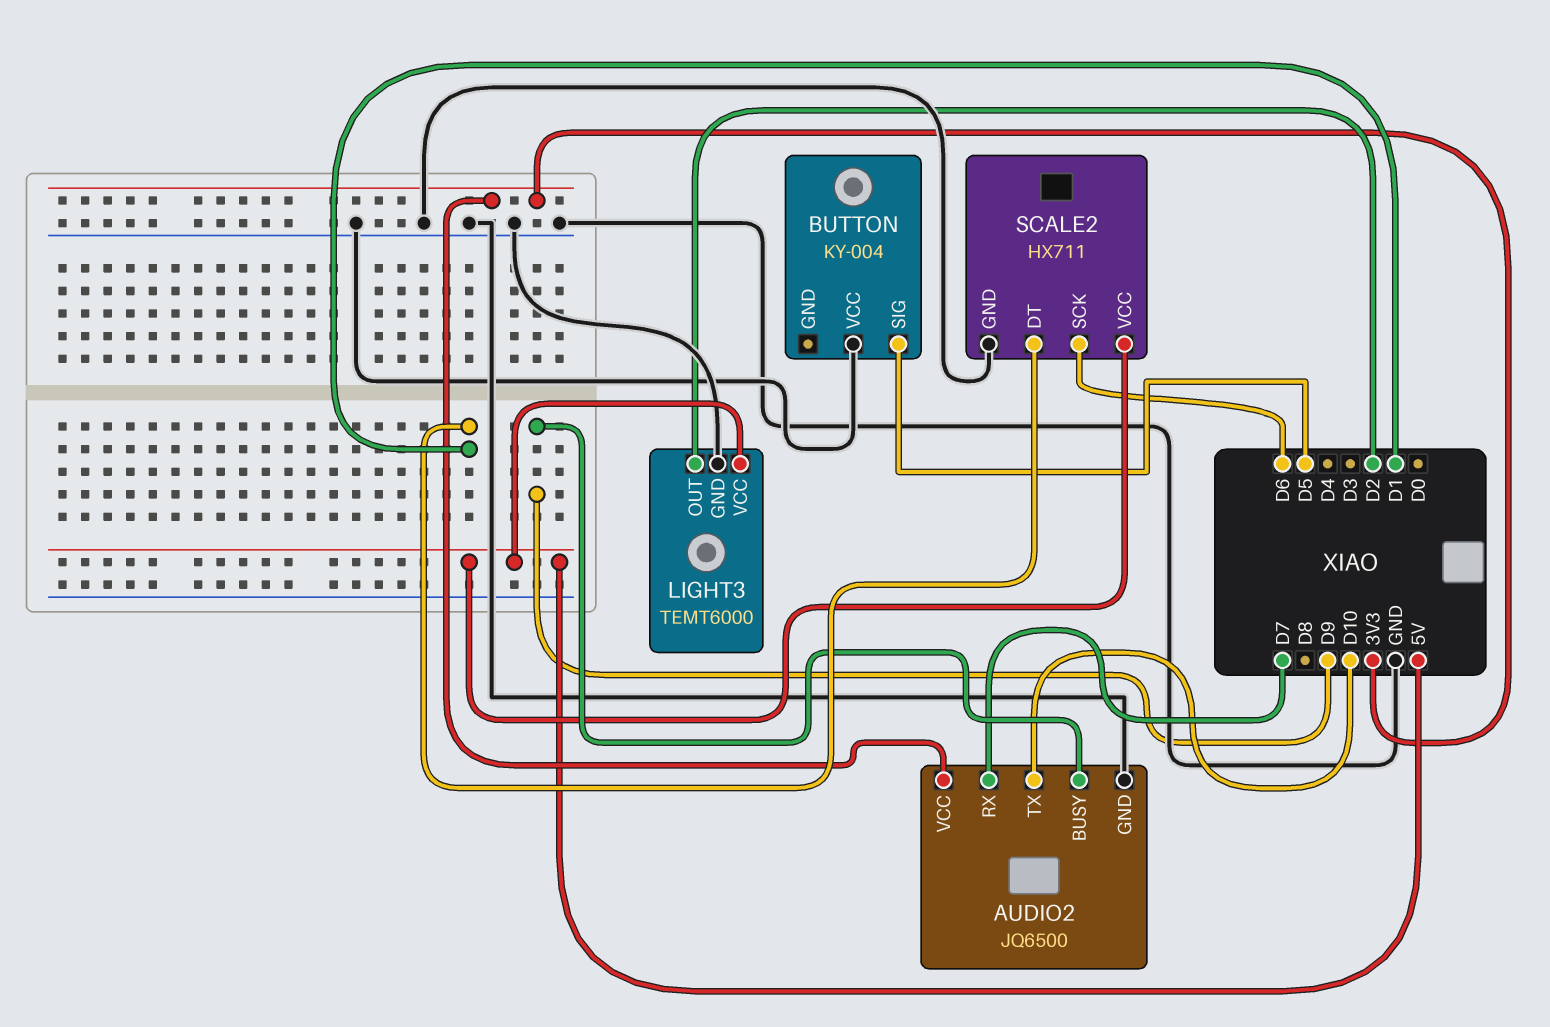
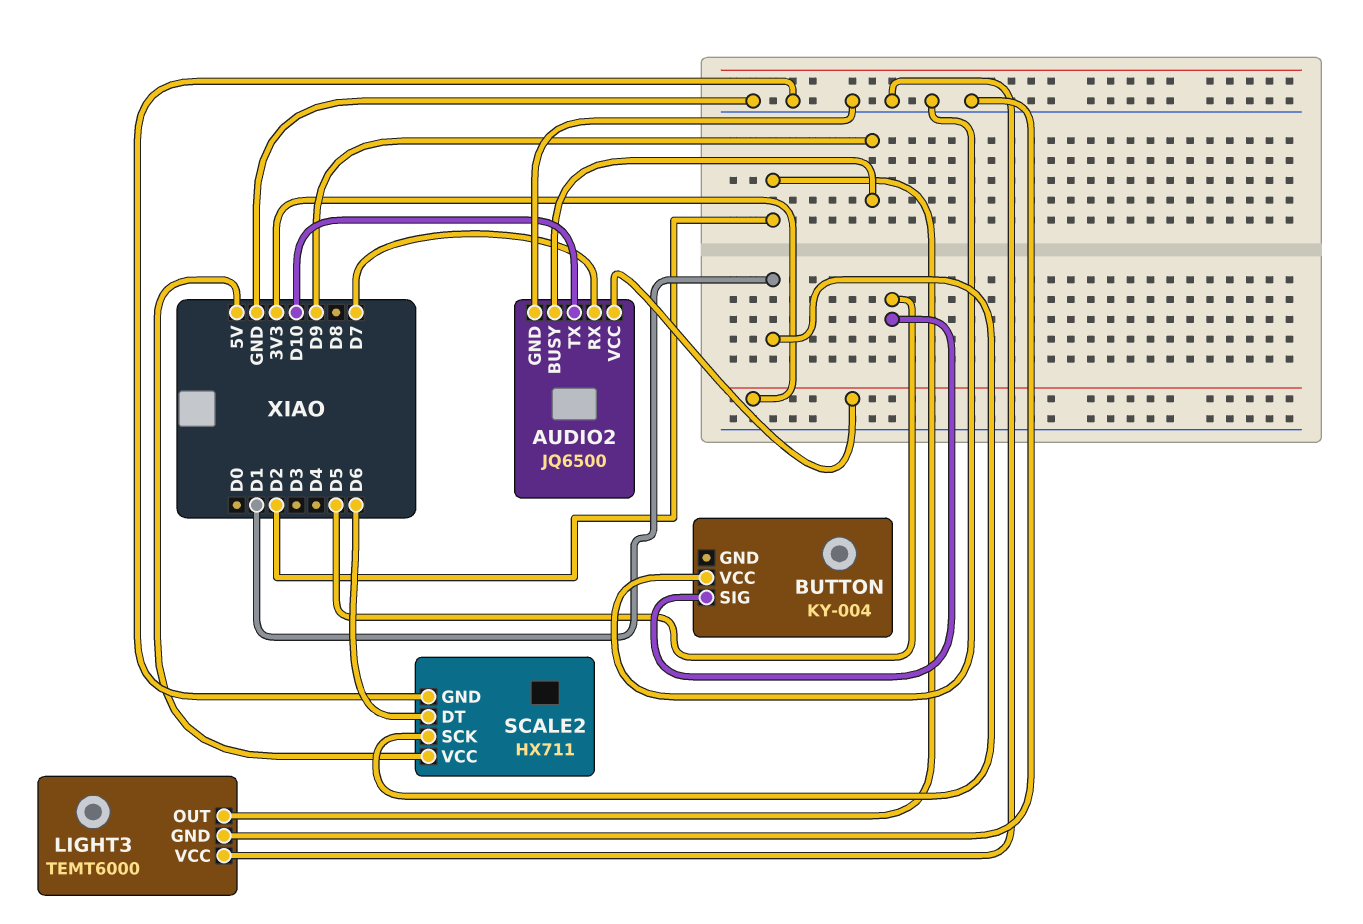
LIGHT3 pin VCC: 5V -> GND
SCALE2 pin DT: D1 -> D6
SCALE2 pin SCK: D6 -> D1

